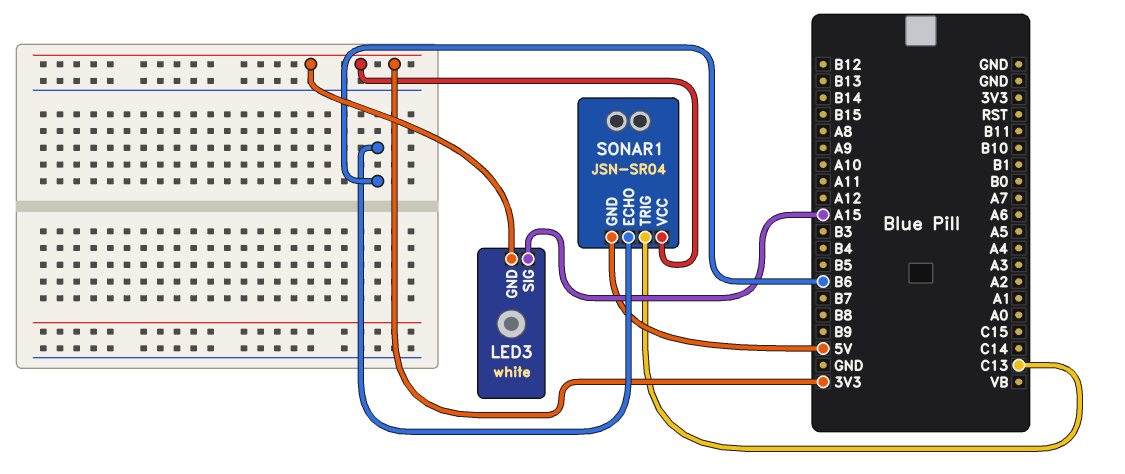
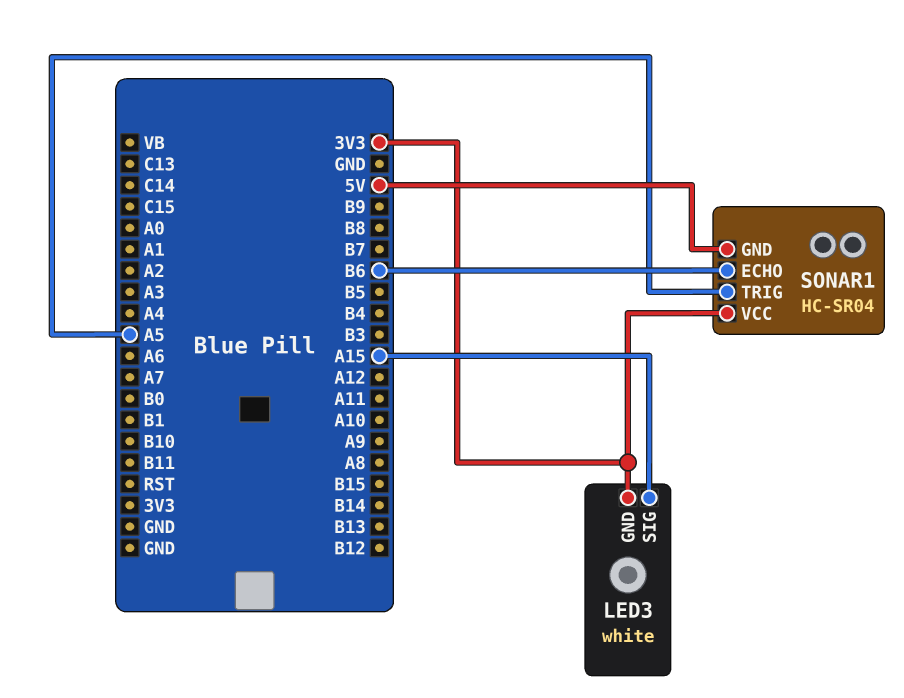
SONAR1: JSN-SR04 -> HC-SR04
SONAR1 pin TRIG: C13 -> A5

